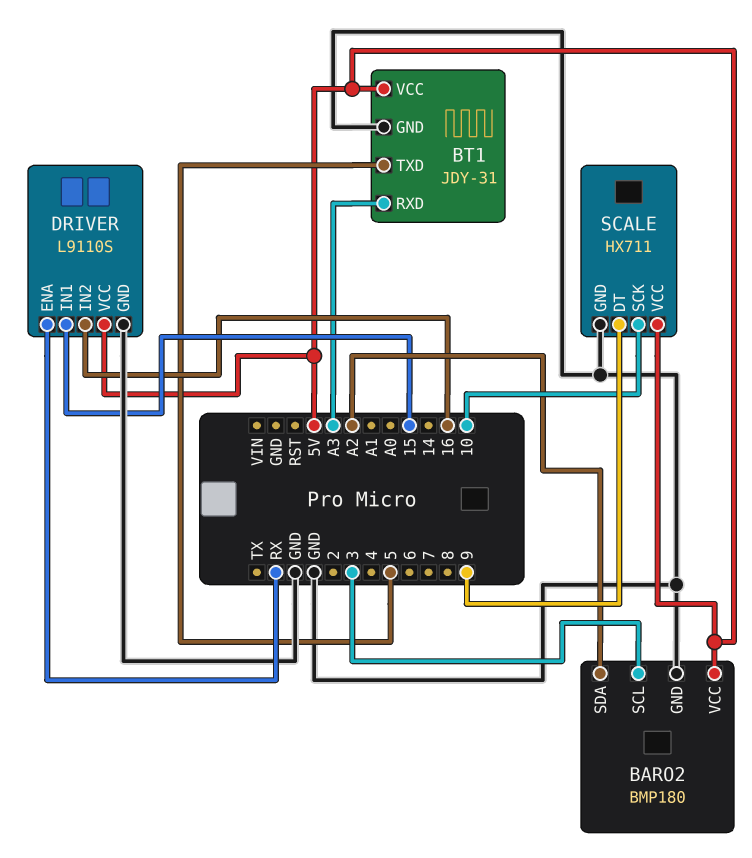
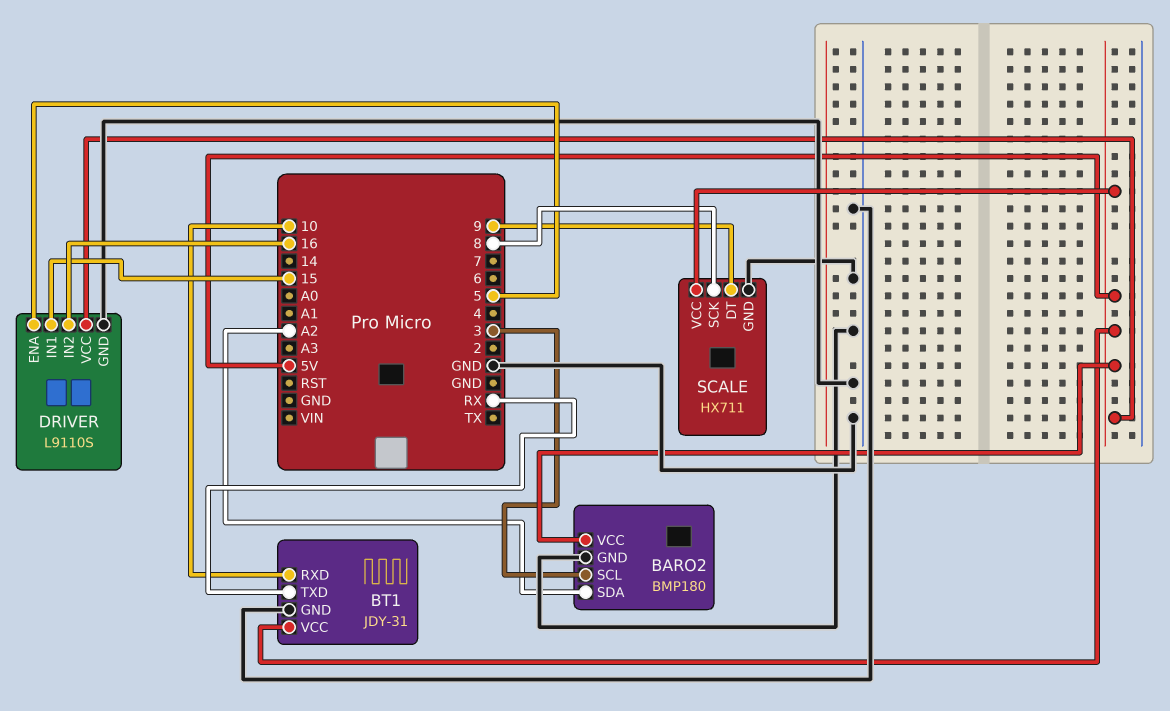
BT1 pin RXD: A3 -> 10
BT1 pin TXD: 5 -> RX
DRIVER pin ENA: RX -> 5
SCALE pin SCK: 10 -> 8

